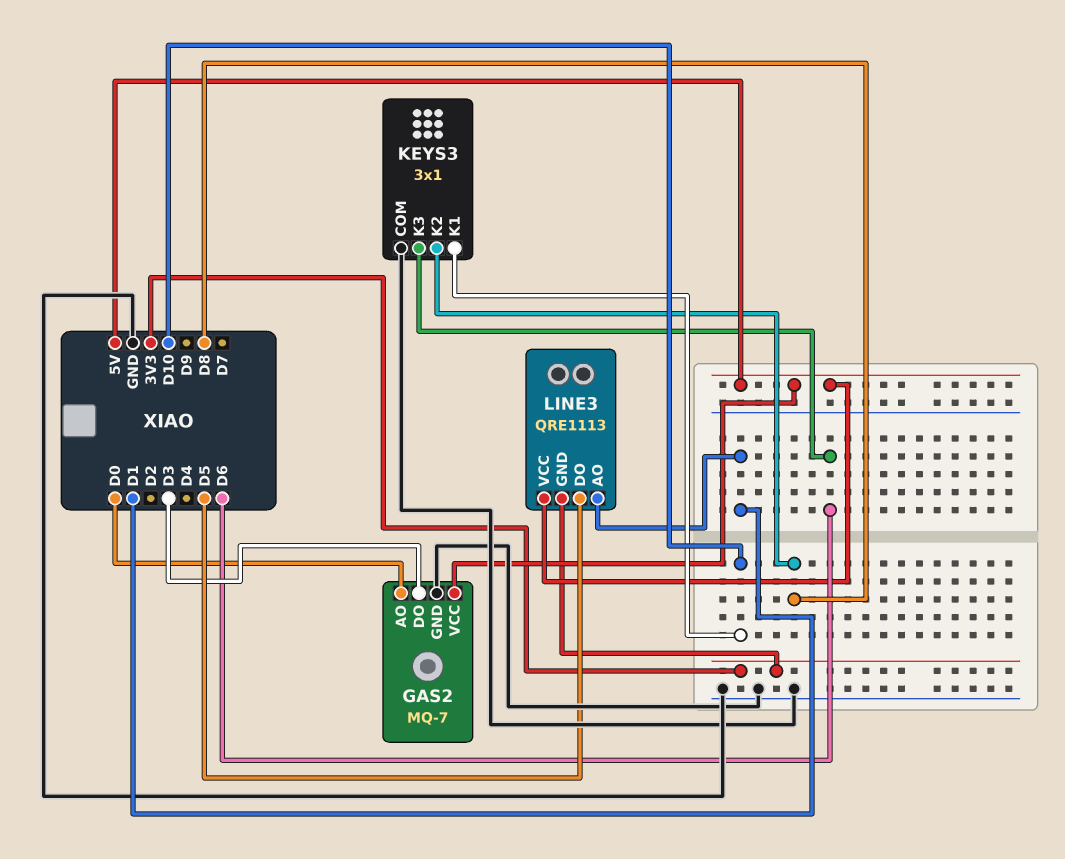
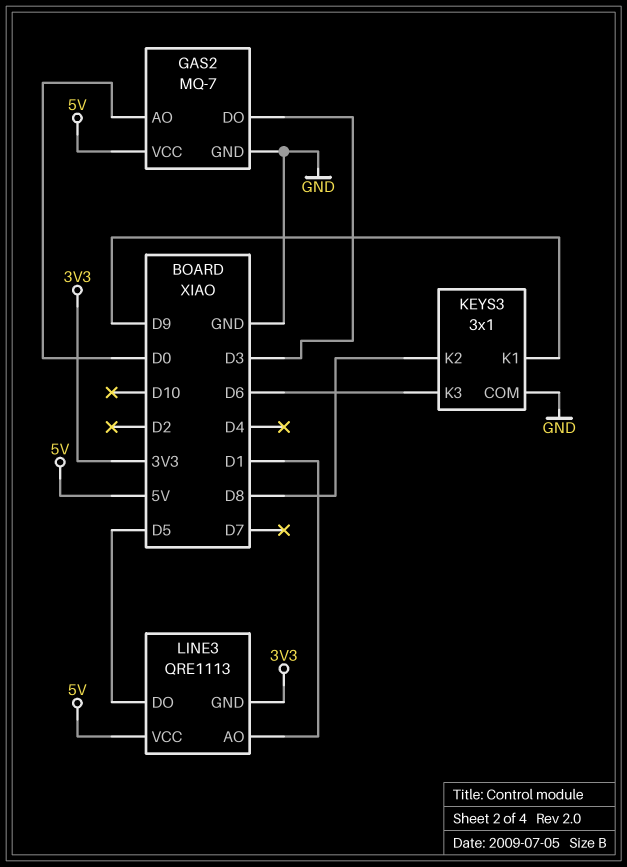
KEYS3 pin K1: D10 -> D9

